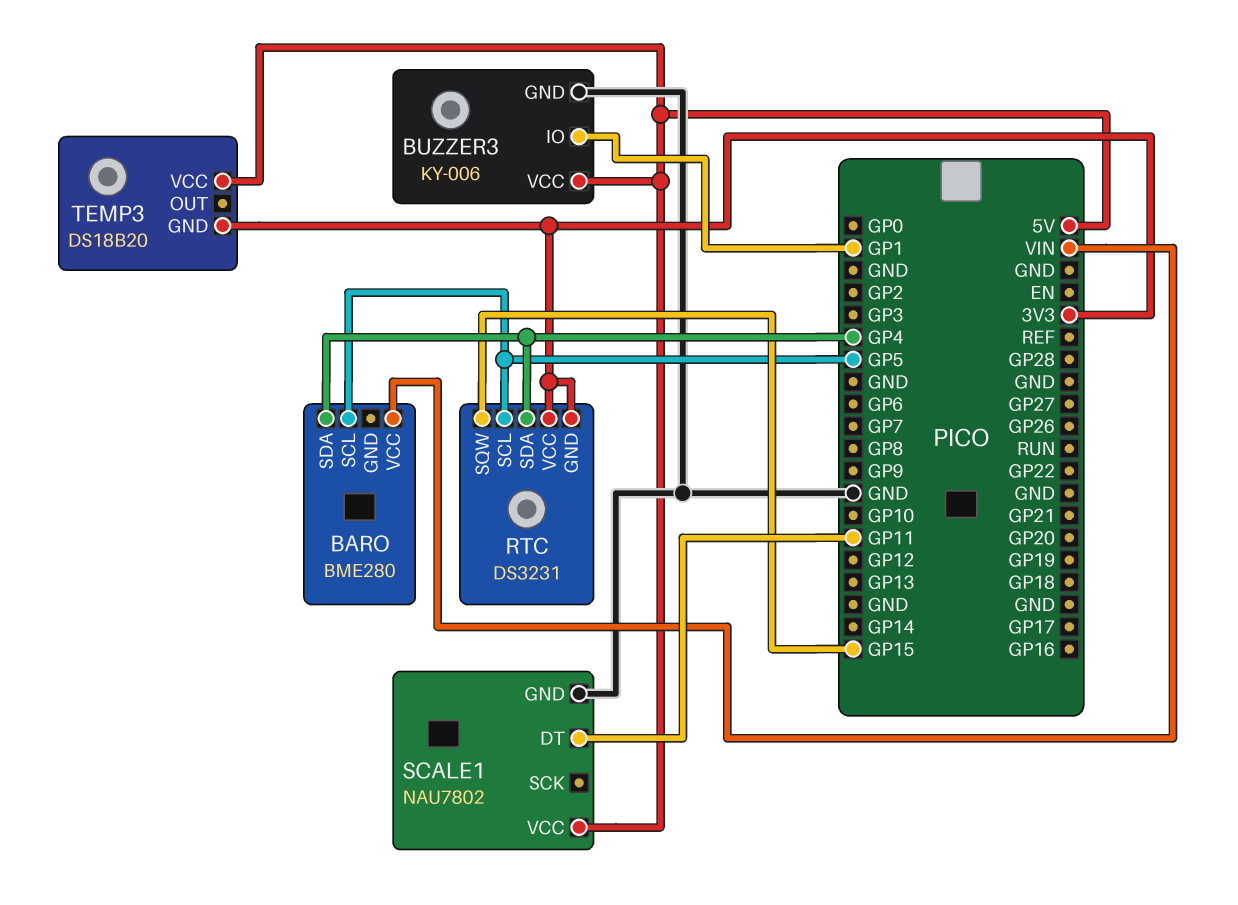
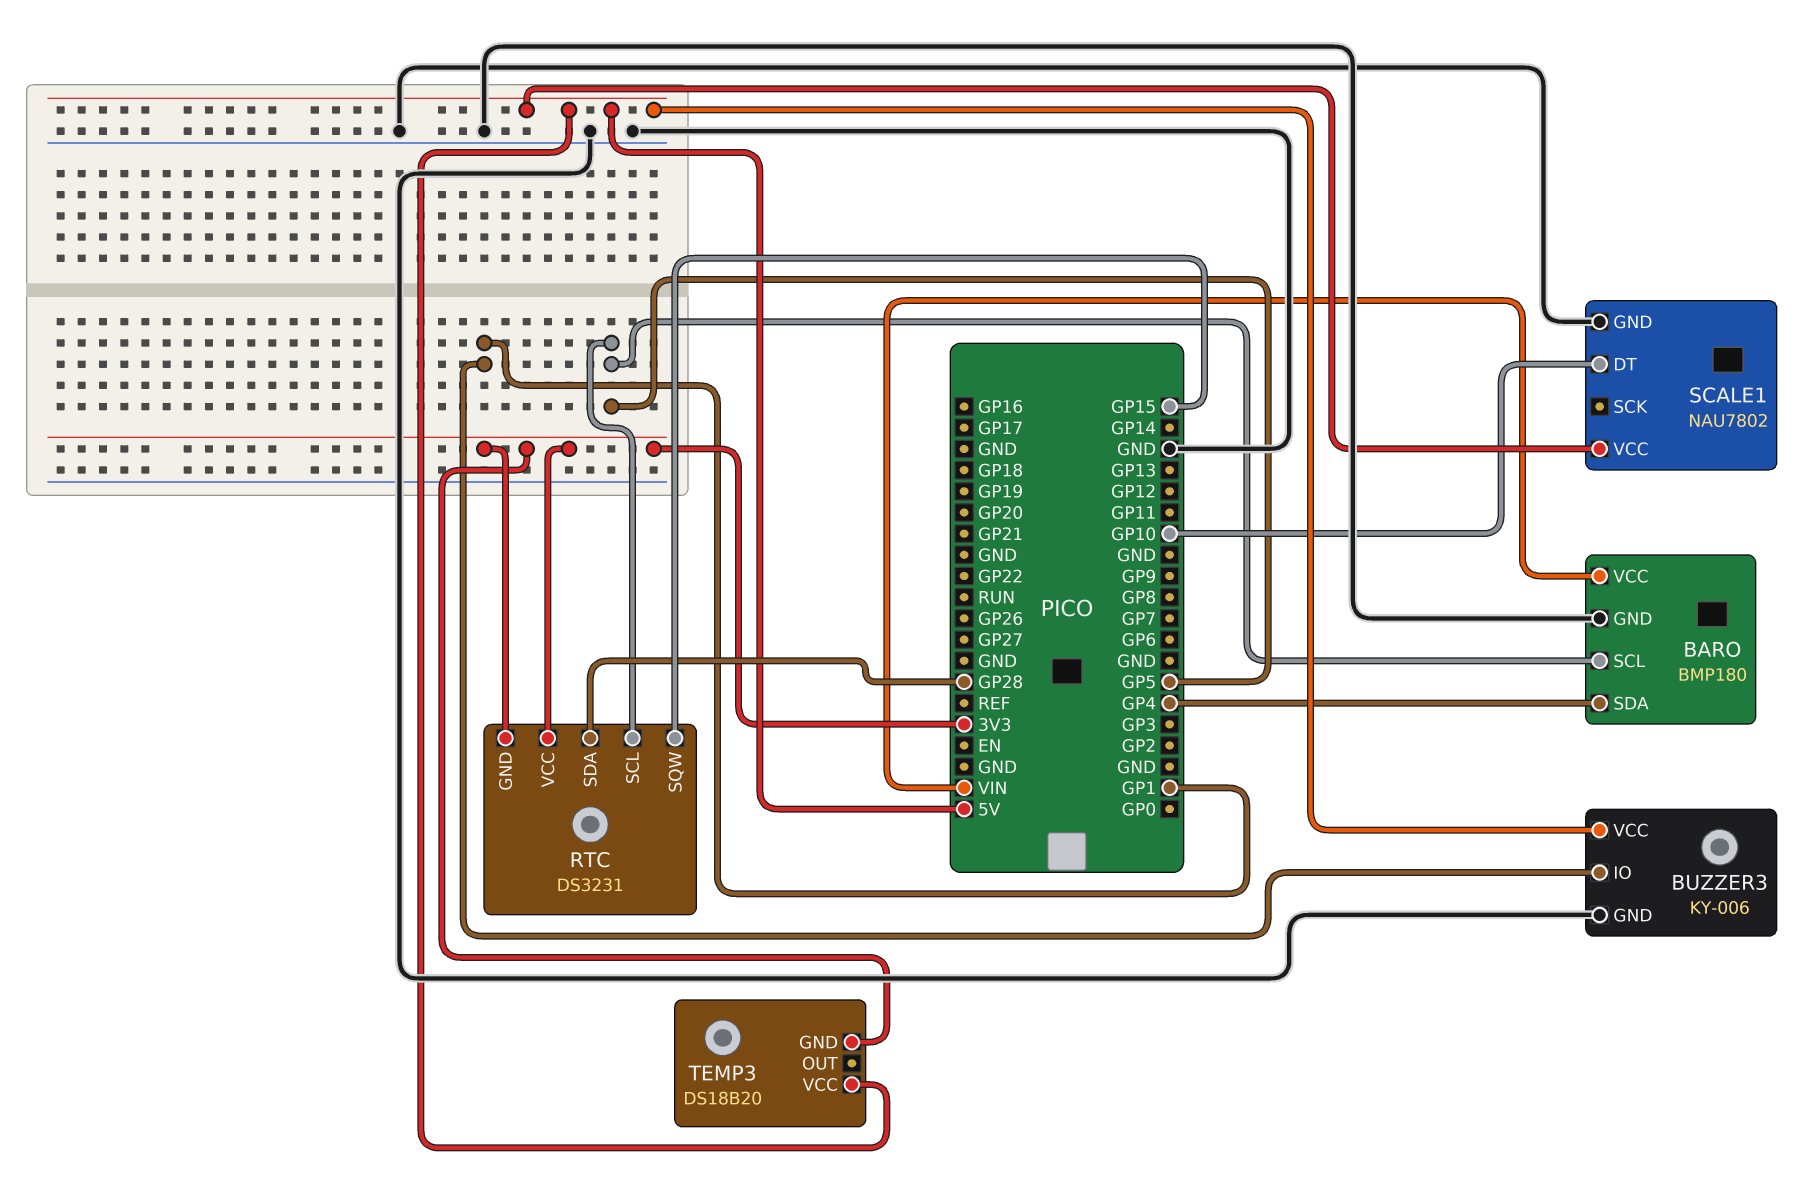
BARO: BME280 -> BMP180
BARO pin GND: none -> GND
RTC pin SDA: GP4 -> GP28
SCALE1 pin DT: GP11 -> GP10

